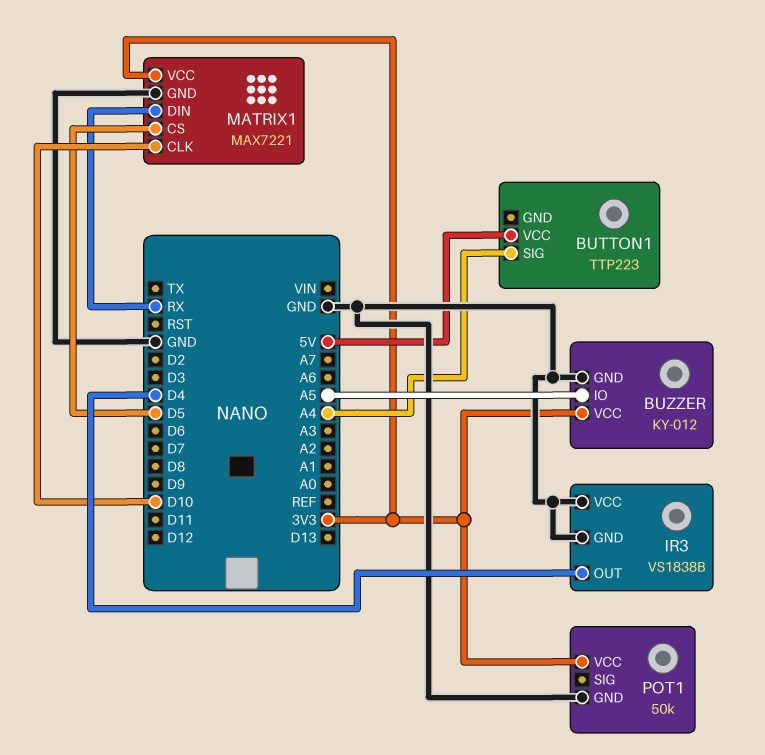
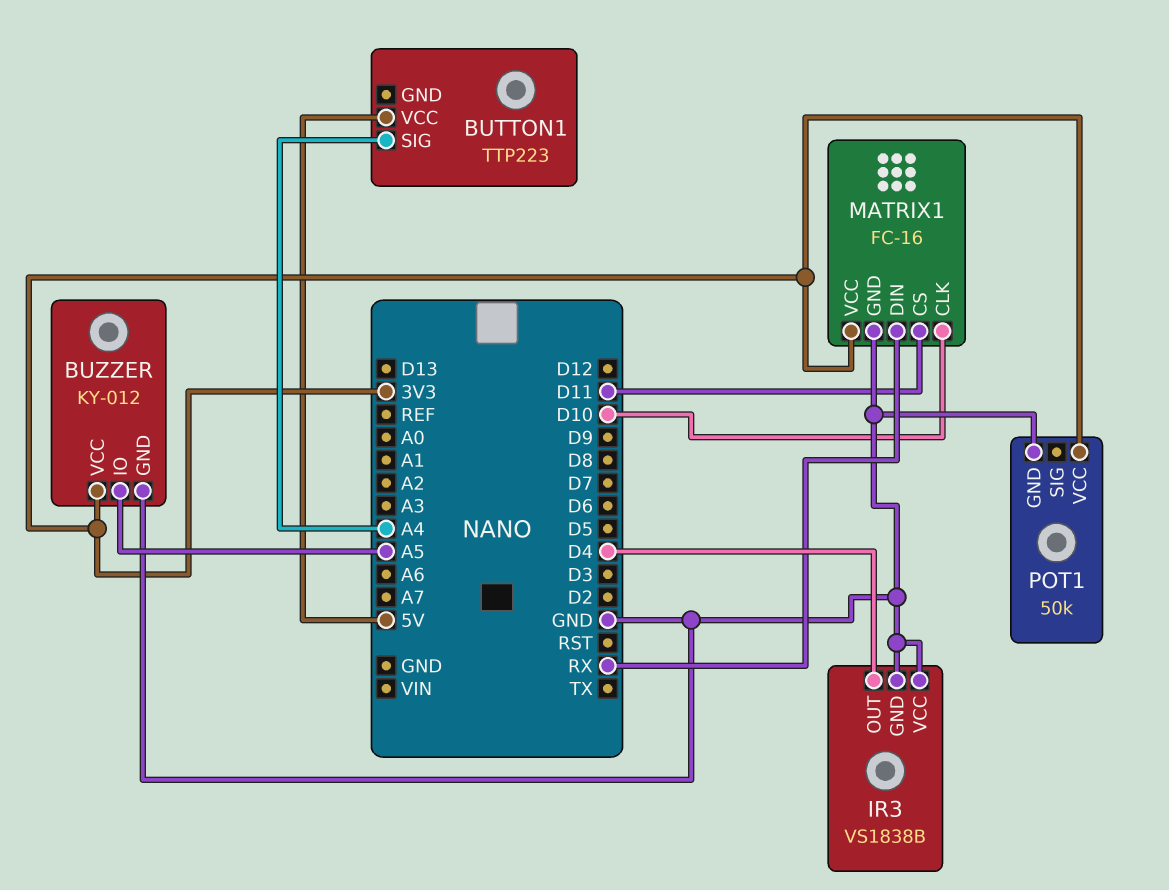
MATRIX1: MAX7221 -> FC-16
MATRIX1 pin CS: D5 -> D11

